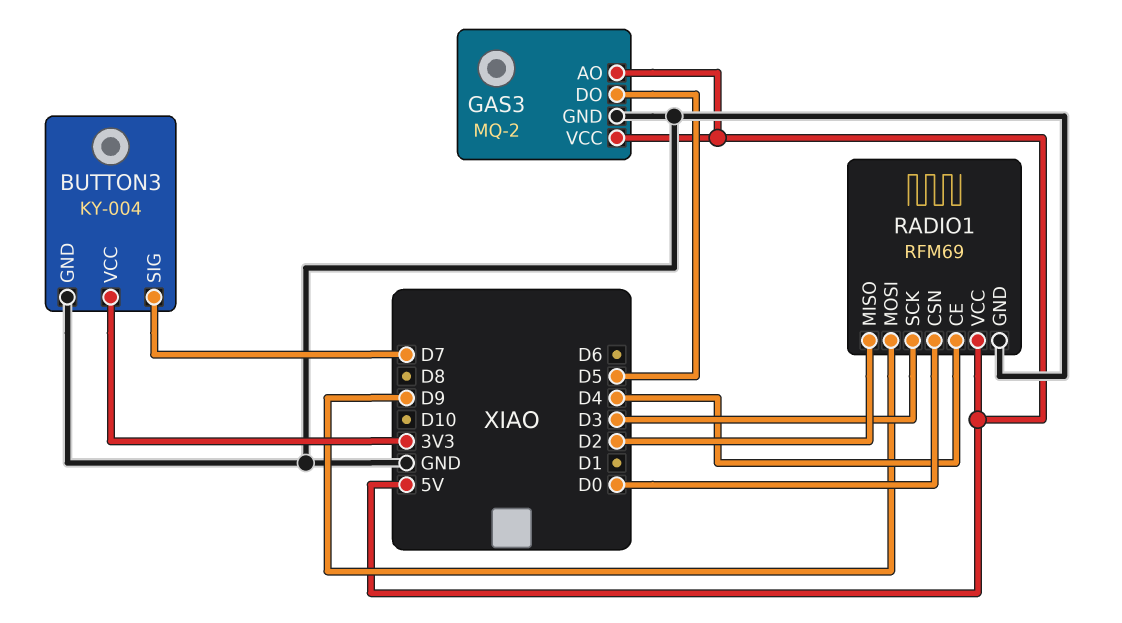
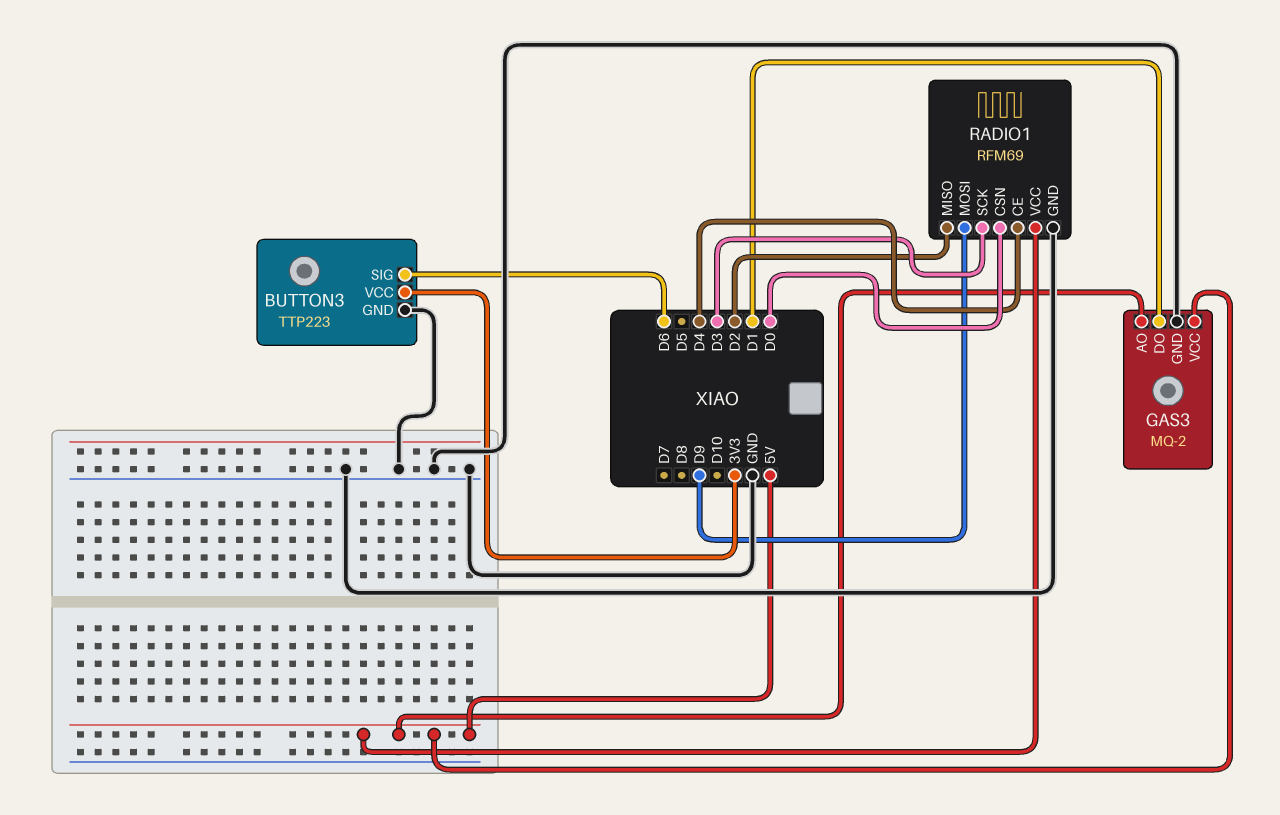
BUTTON3: KY-004 -> TTP223
BUTTON3 pin SIG: D7 -> D6
GAS3 pin DO: D5 -> D1

